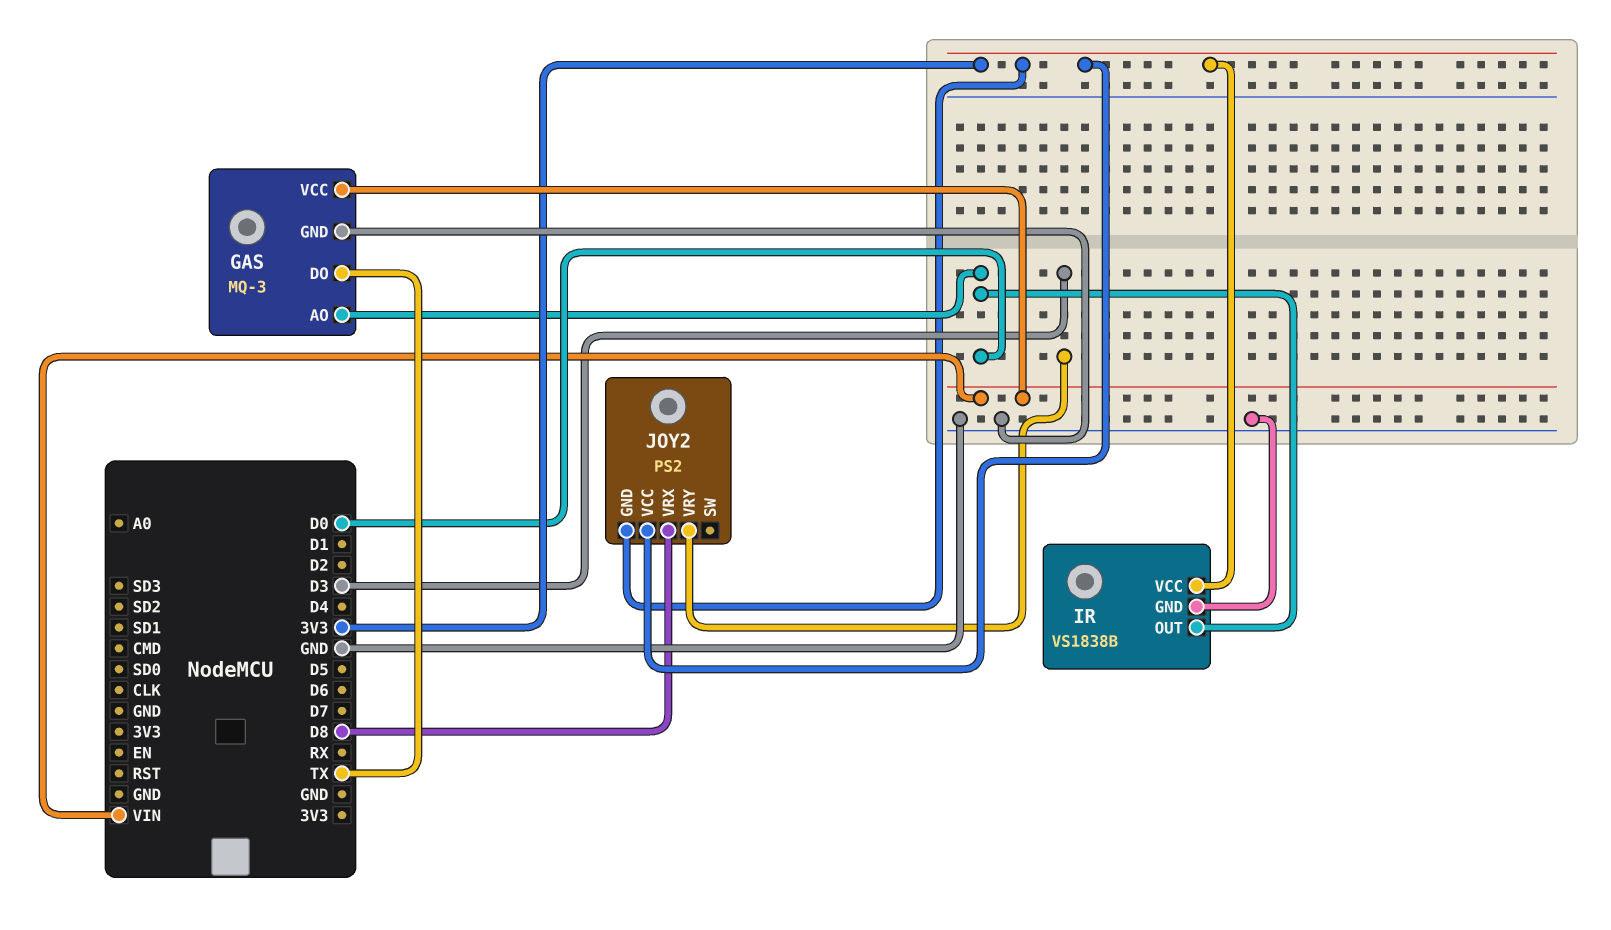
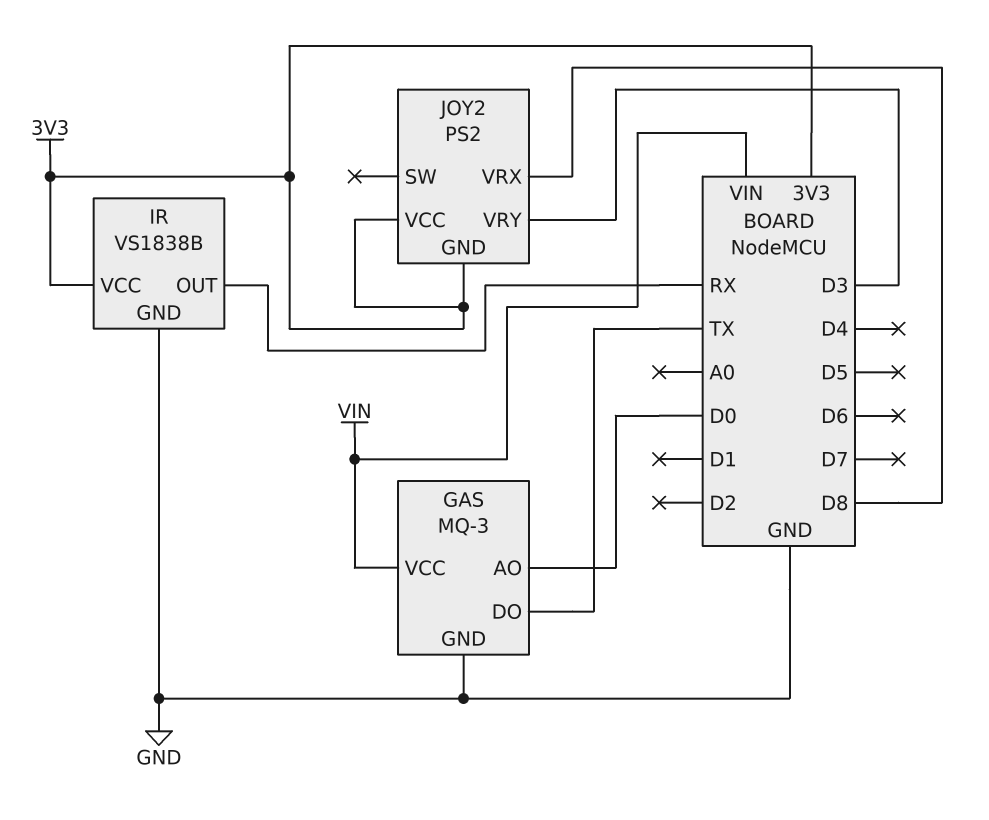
IR pin OUT: D0 -> RX

